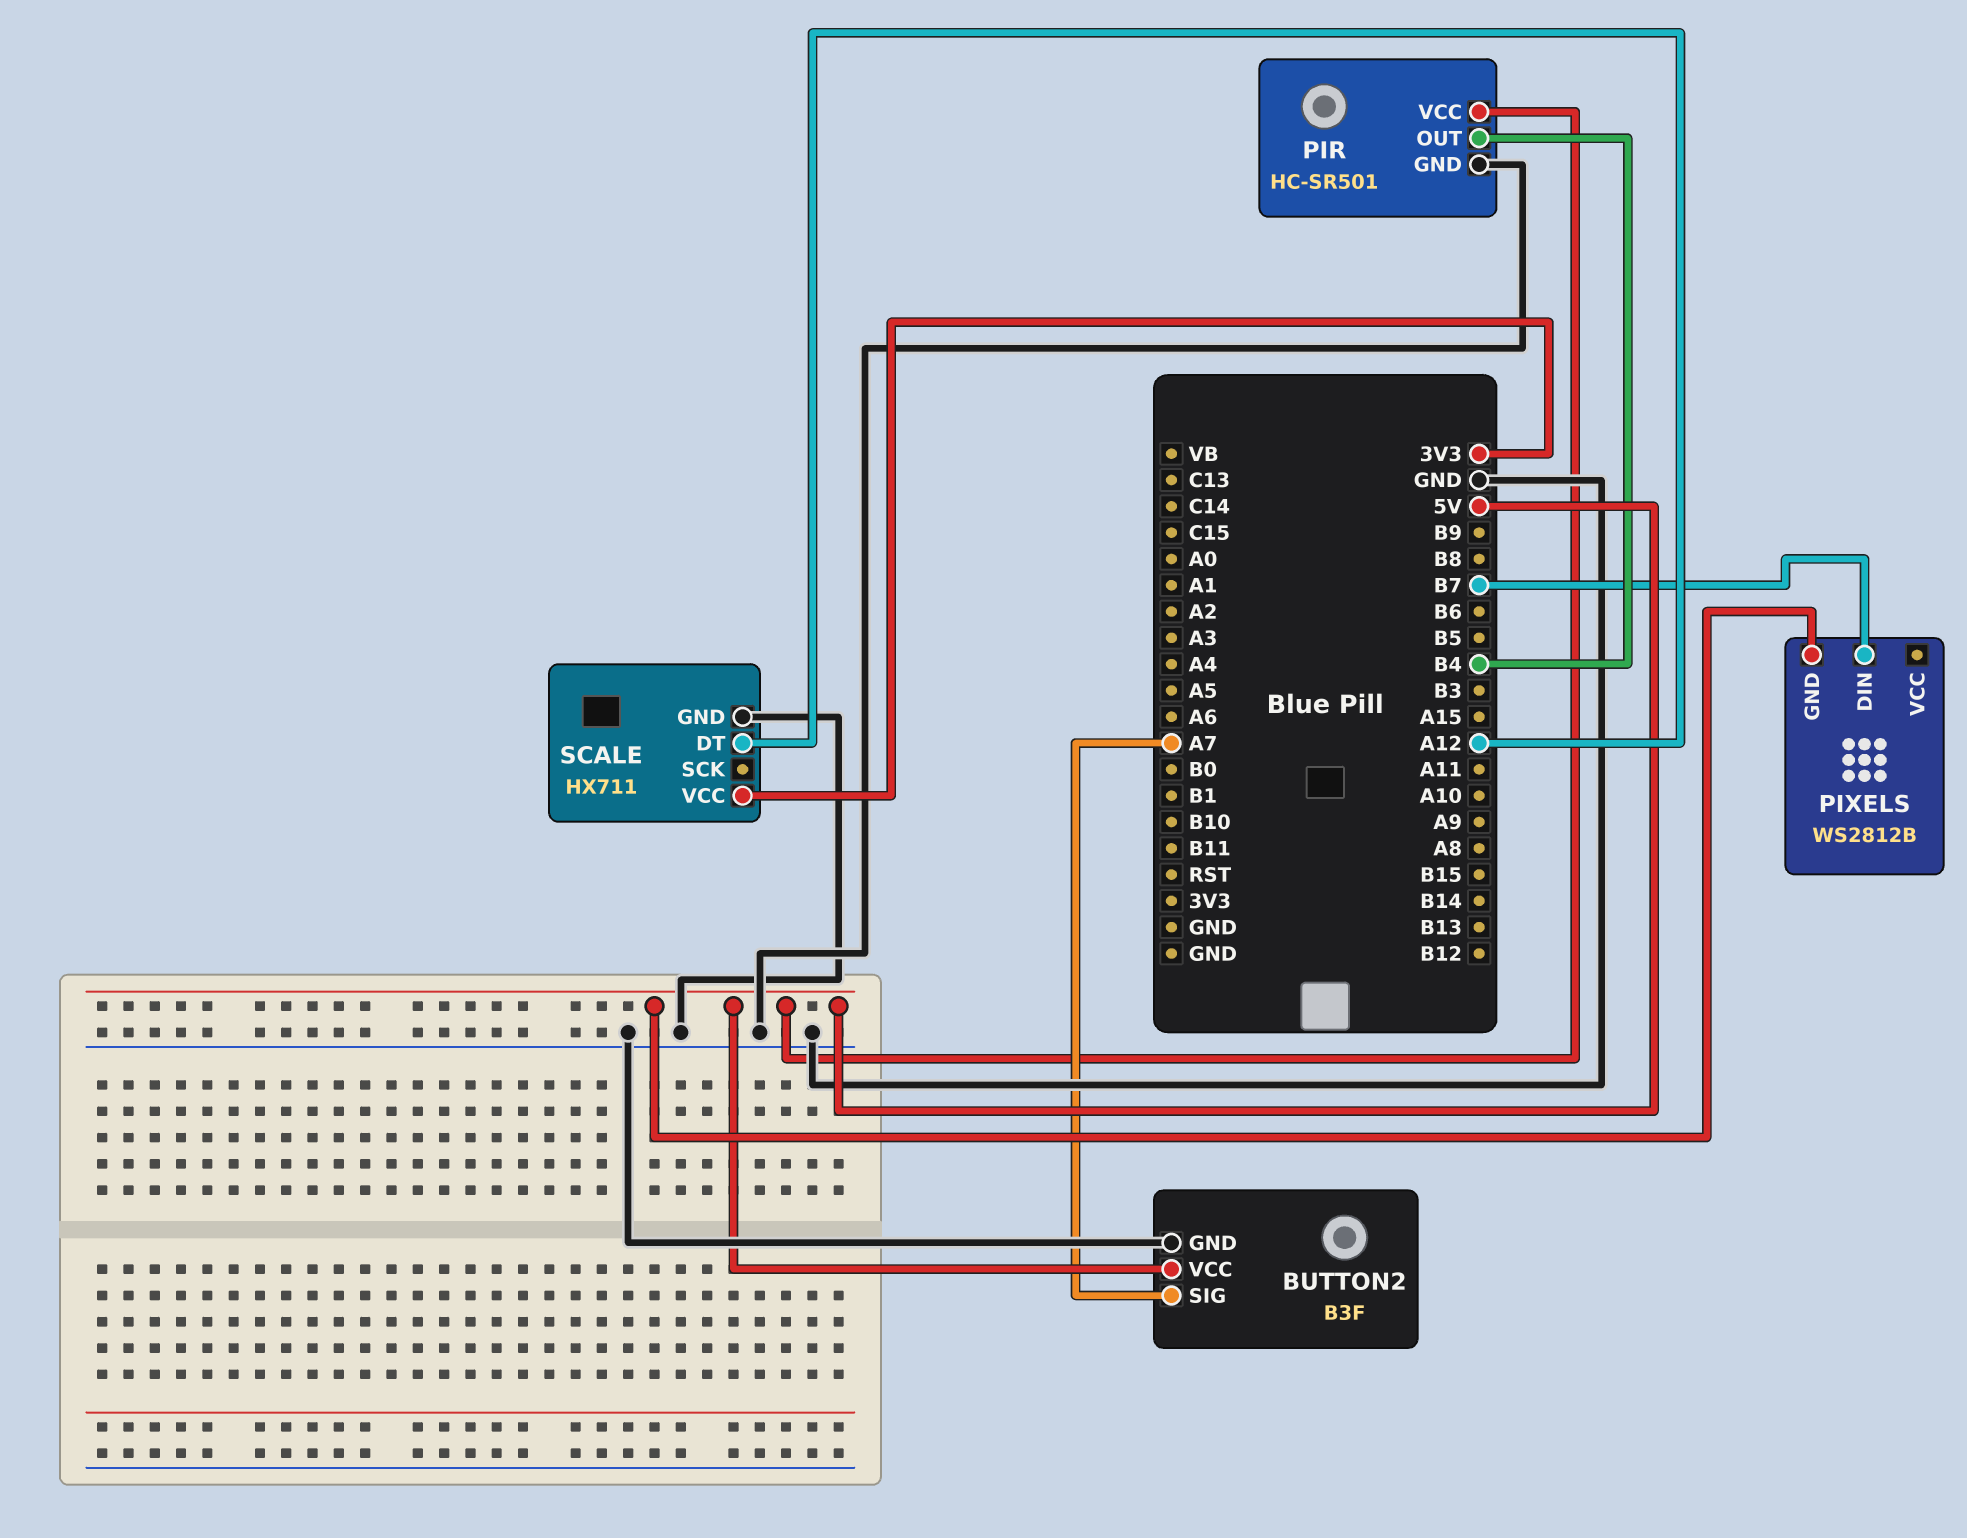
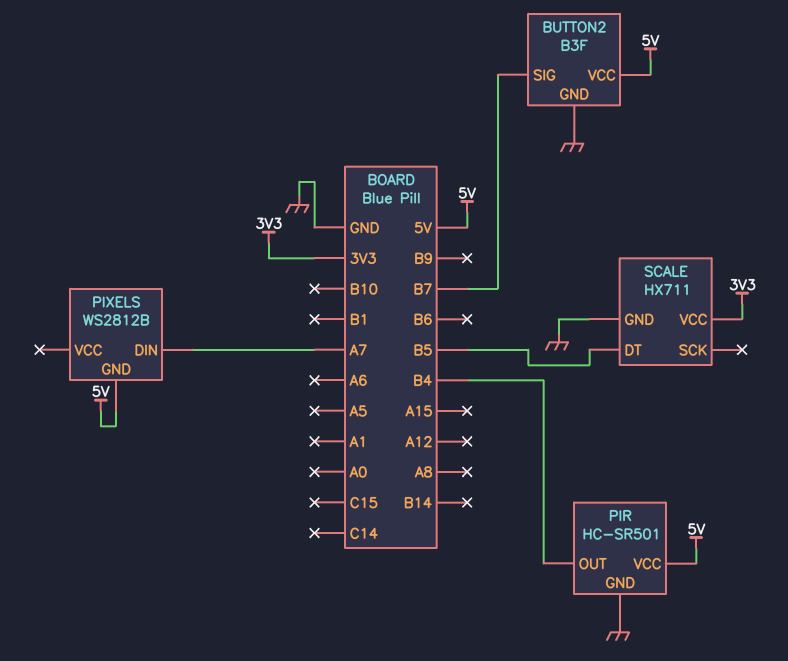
BUTTON2 pin SIG: A7 -> B7
PIXELS pin DIN: B7 -> A7
SCALE pin DT: A12 -> B5

